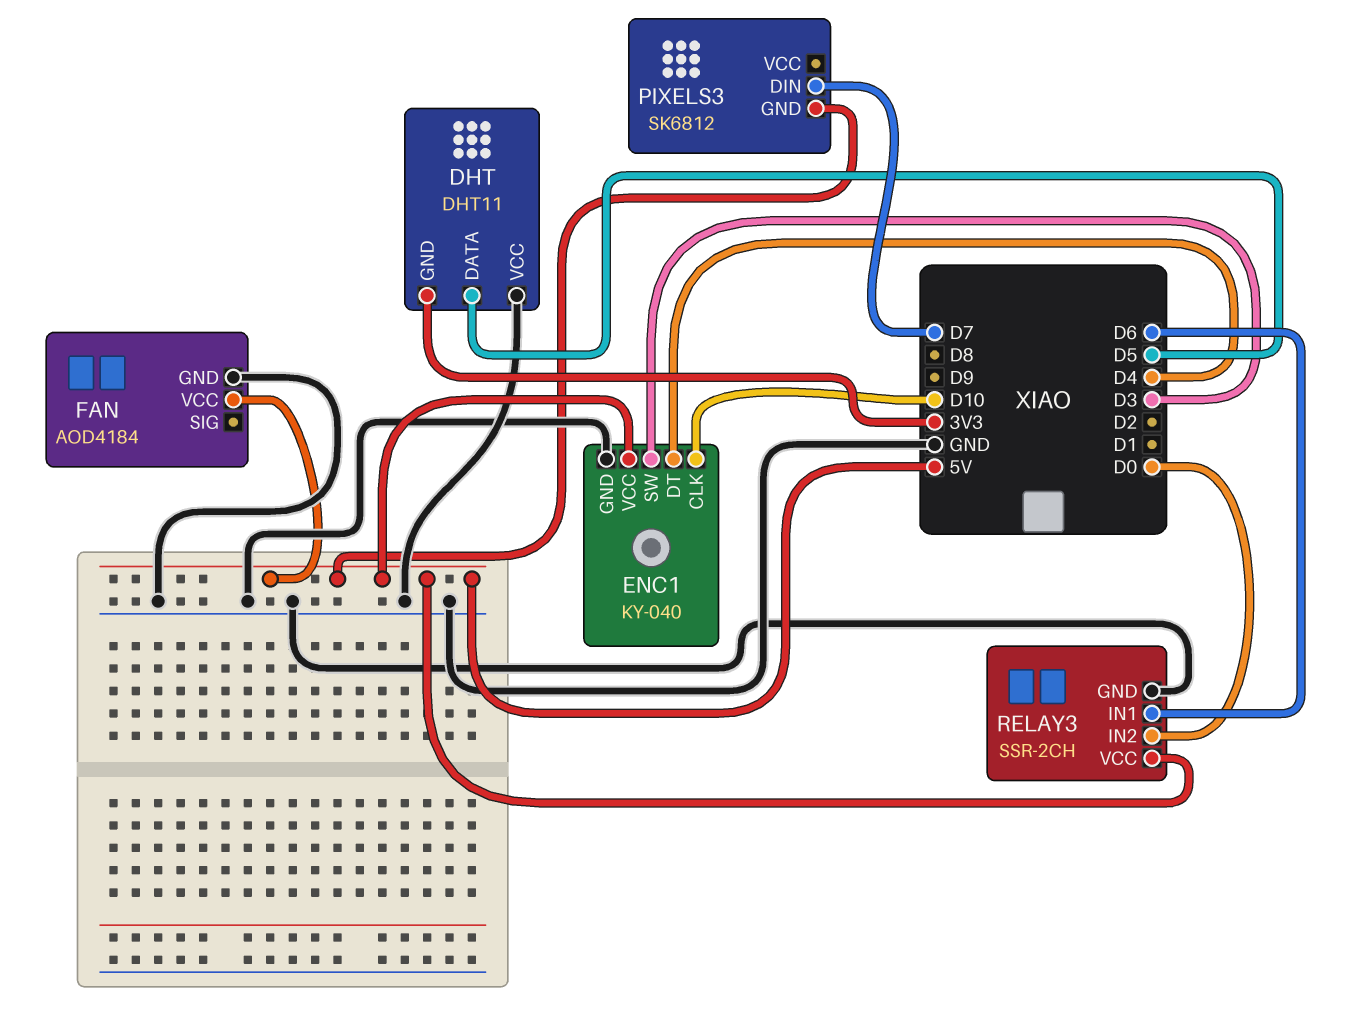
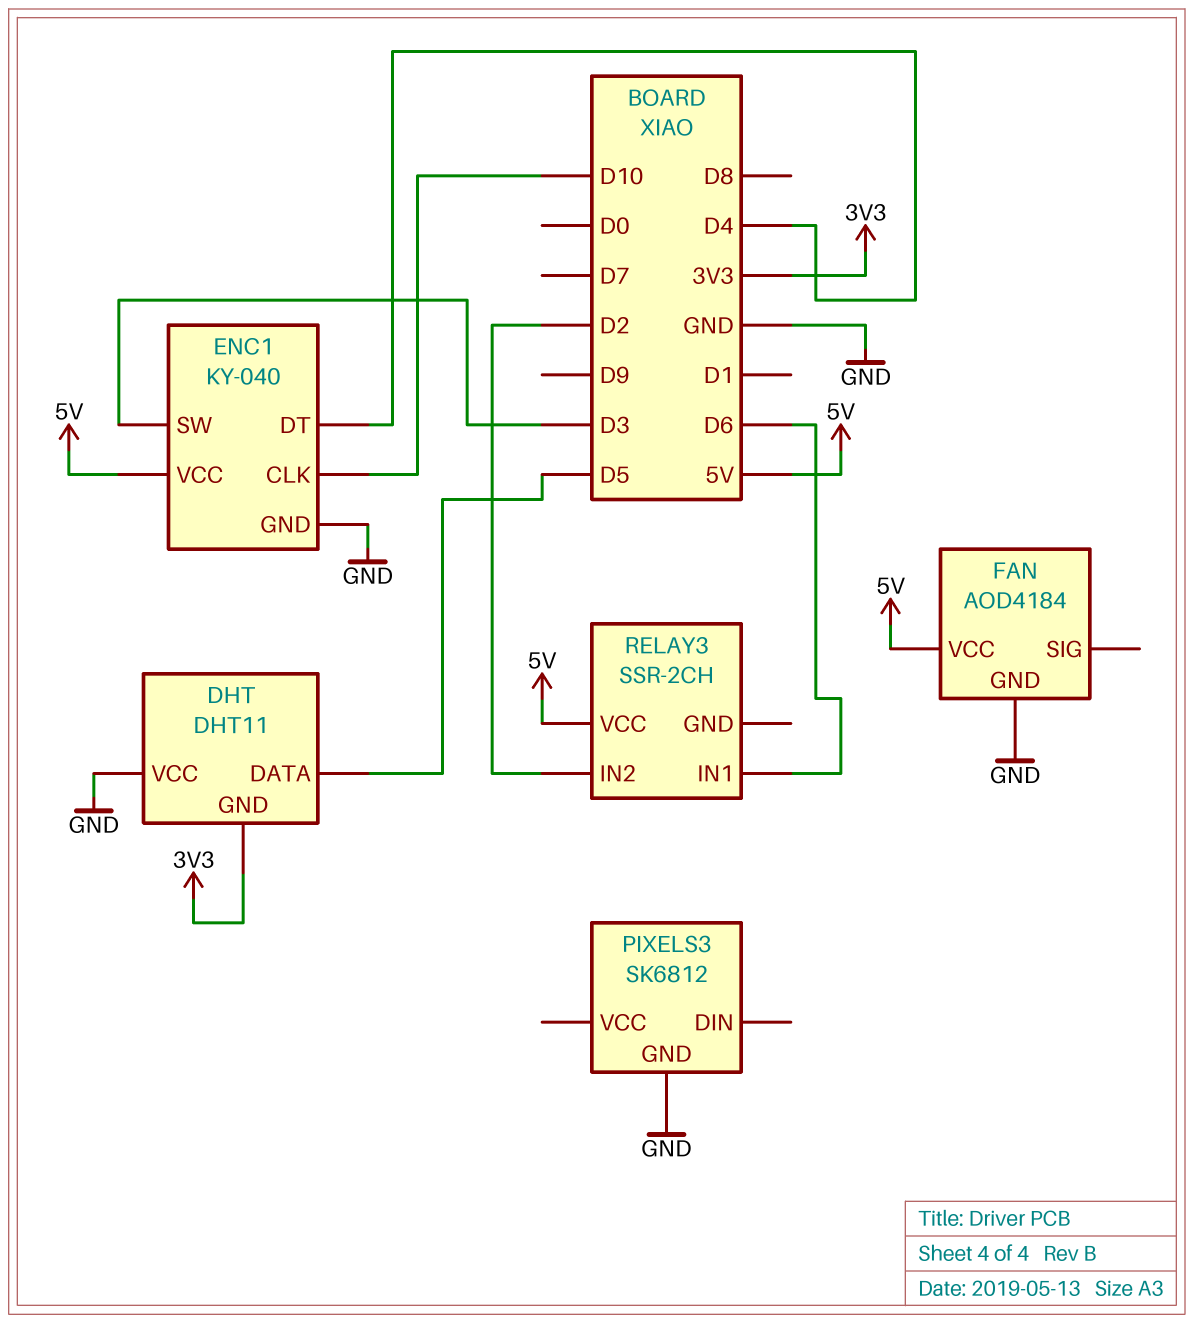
PIXELS3 pin DIN: D7 -> none
PIXELS3 pin GND: 5V -> GND
RELAY3 pin GND: GND -> none
RELAY3 pin IN2: D0 -> D2

